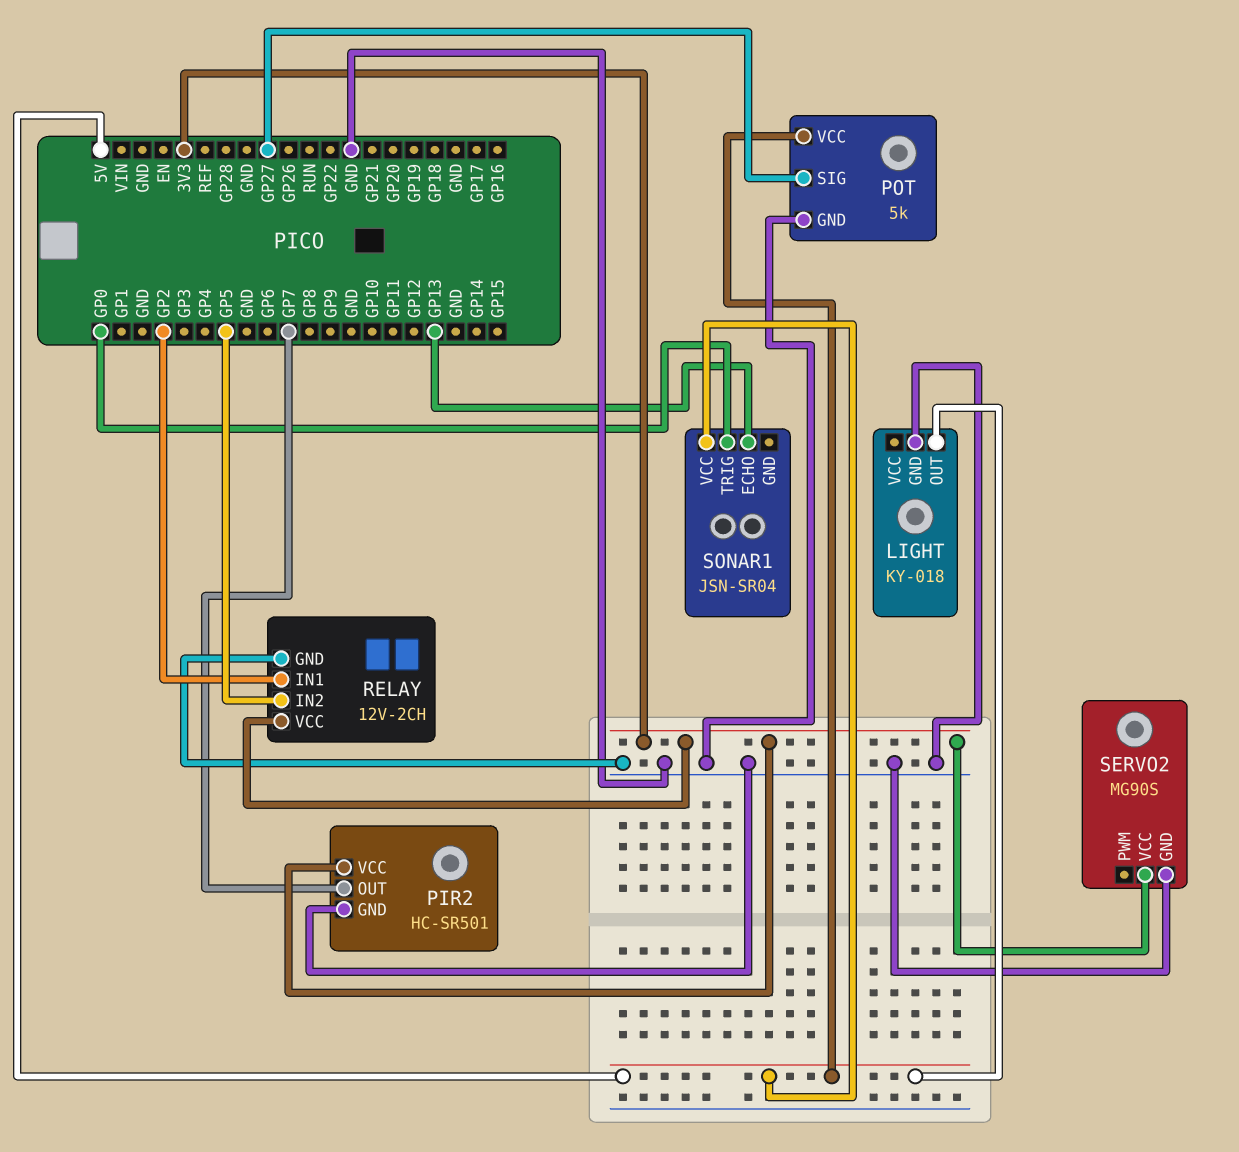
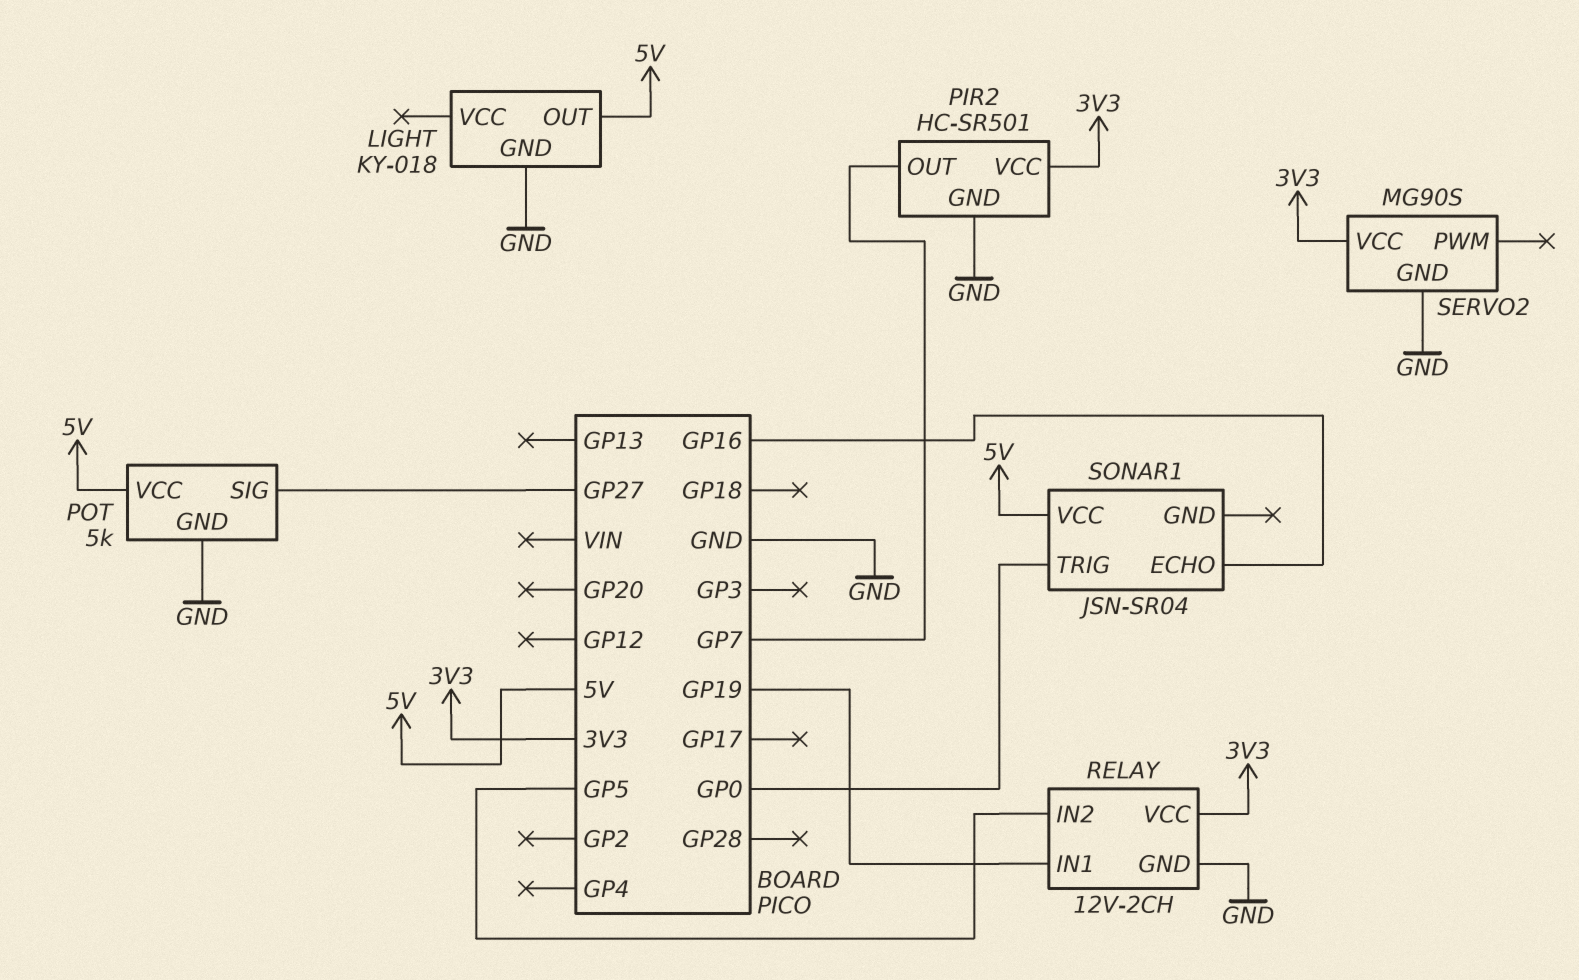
RELAY pin IN1: GP2 -> GP19
SONAR1 pin ECHO: GP13 -> GP16

